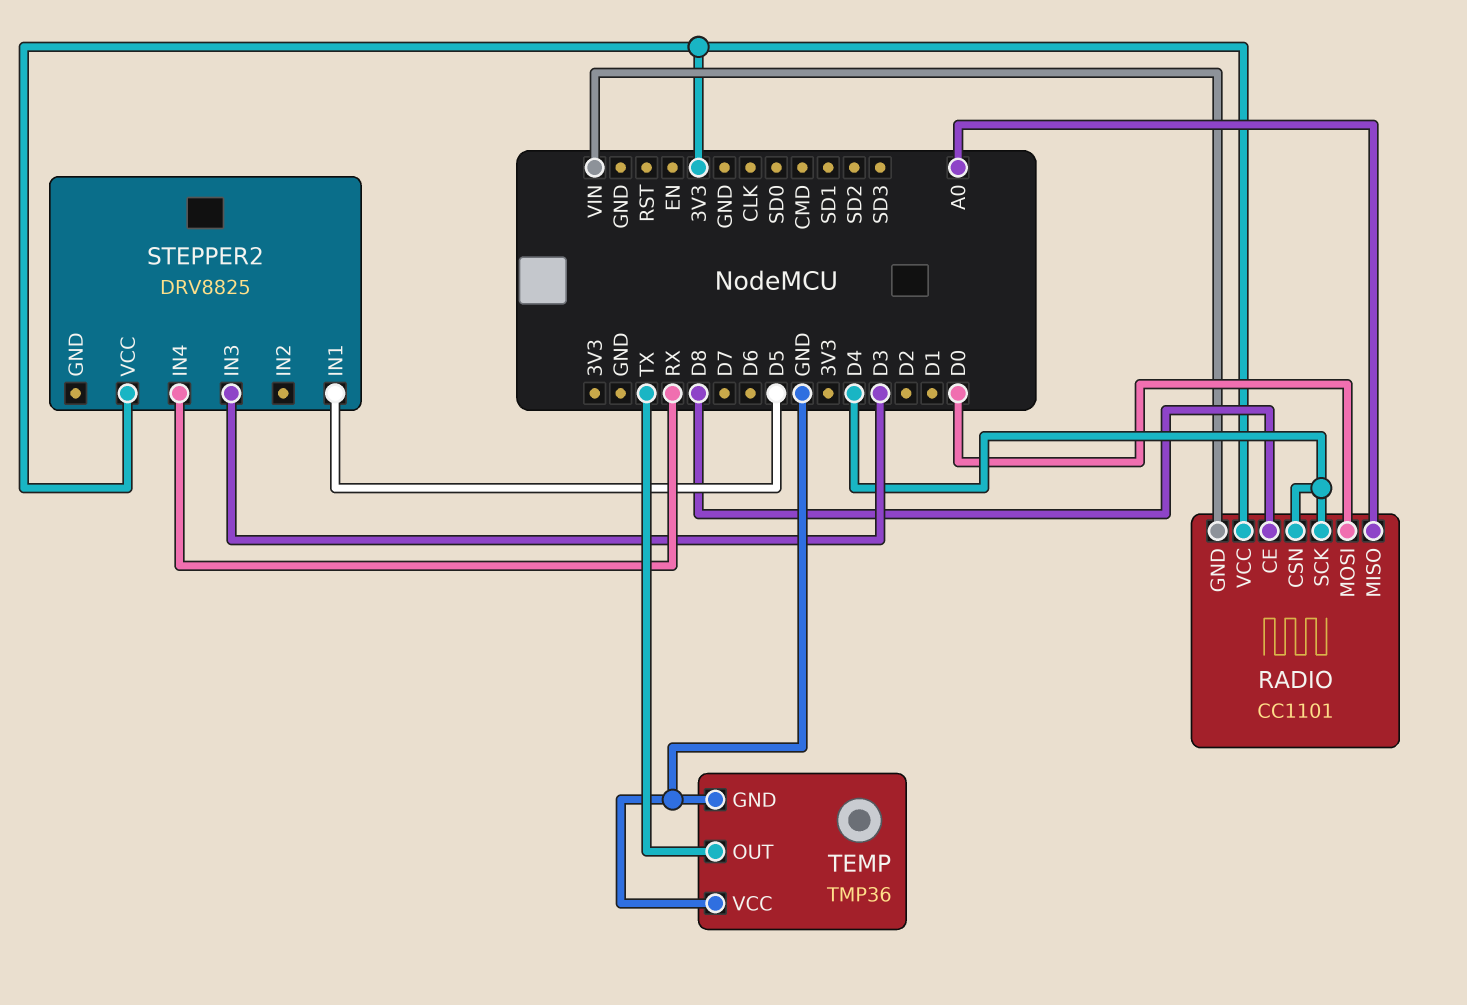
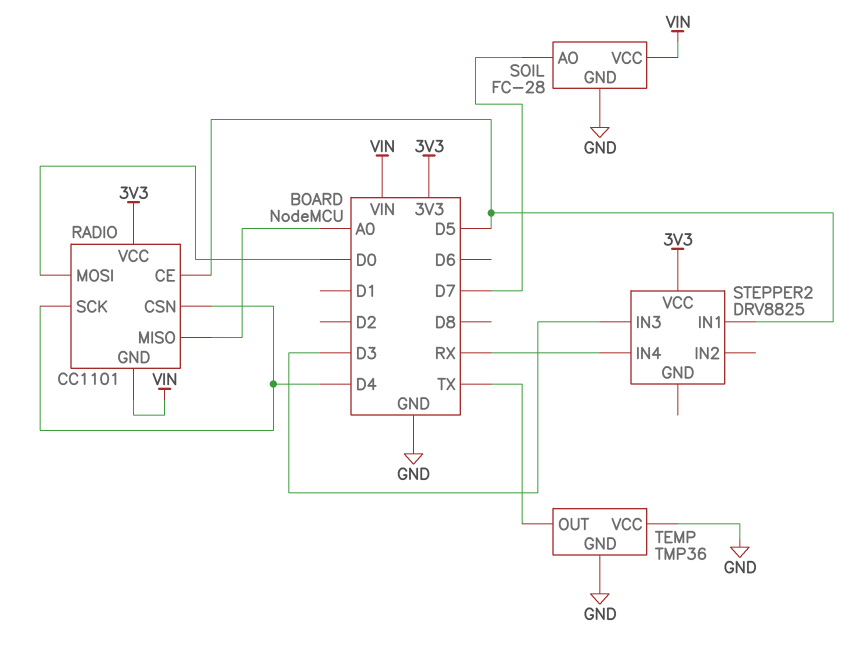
RADIO pin CE: D8 -> D5
SOIL: none -> FC-28
SOIL pin AO: none -> D7
SOIL pin GND: none -> GND
SOIL pin VCC: none -> VIN

